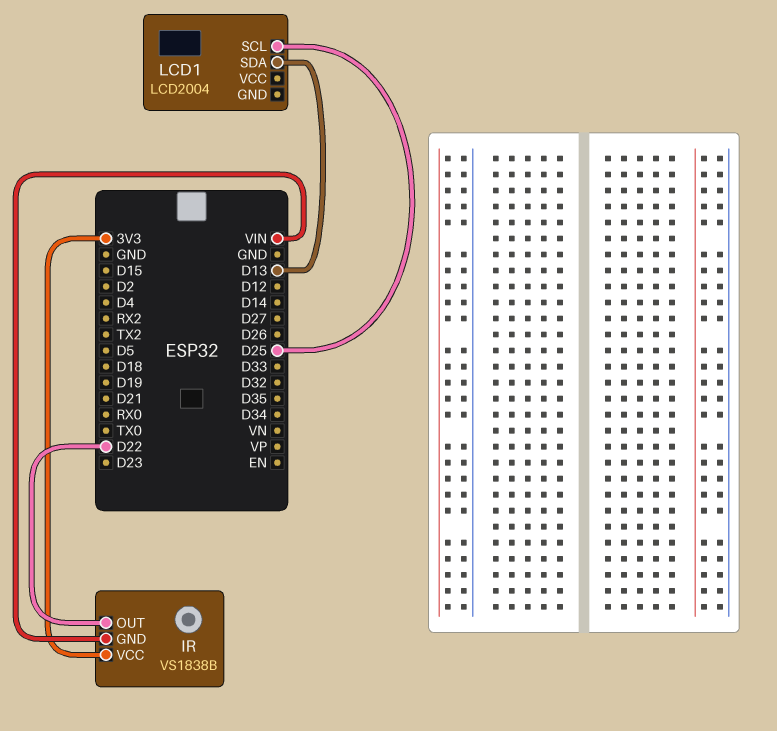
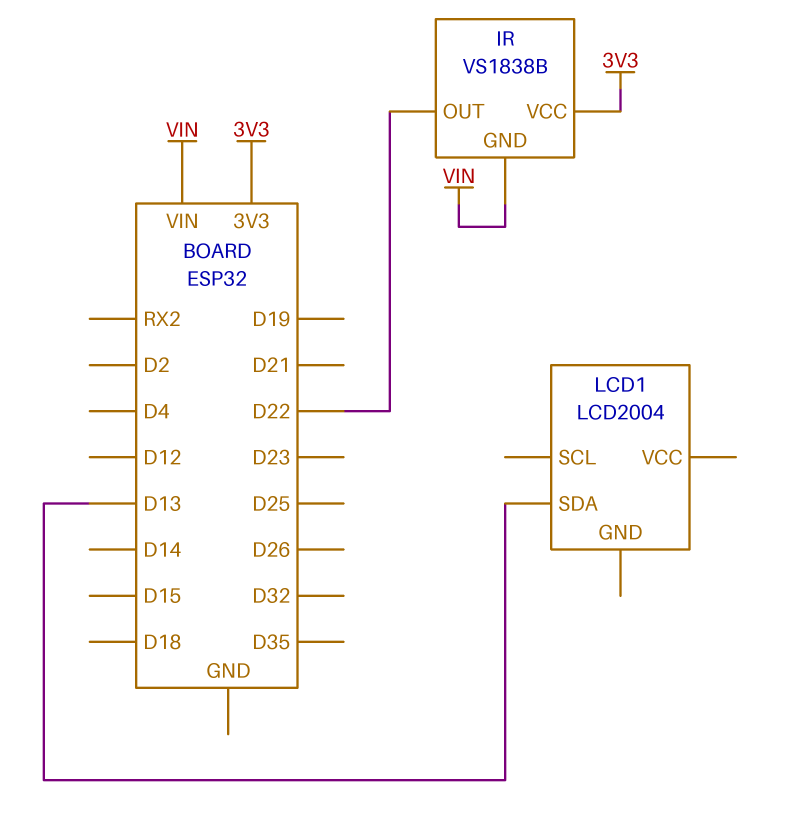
LCD1 pin SCL: D25 -> none

